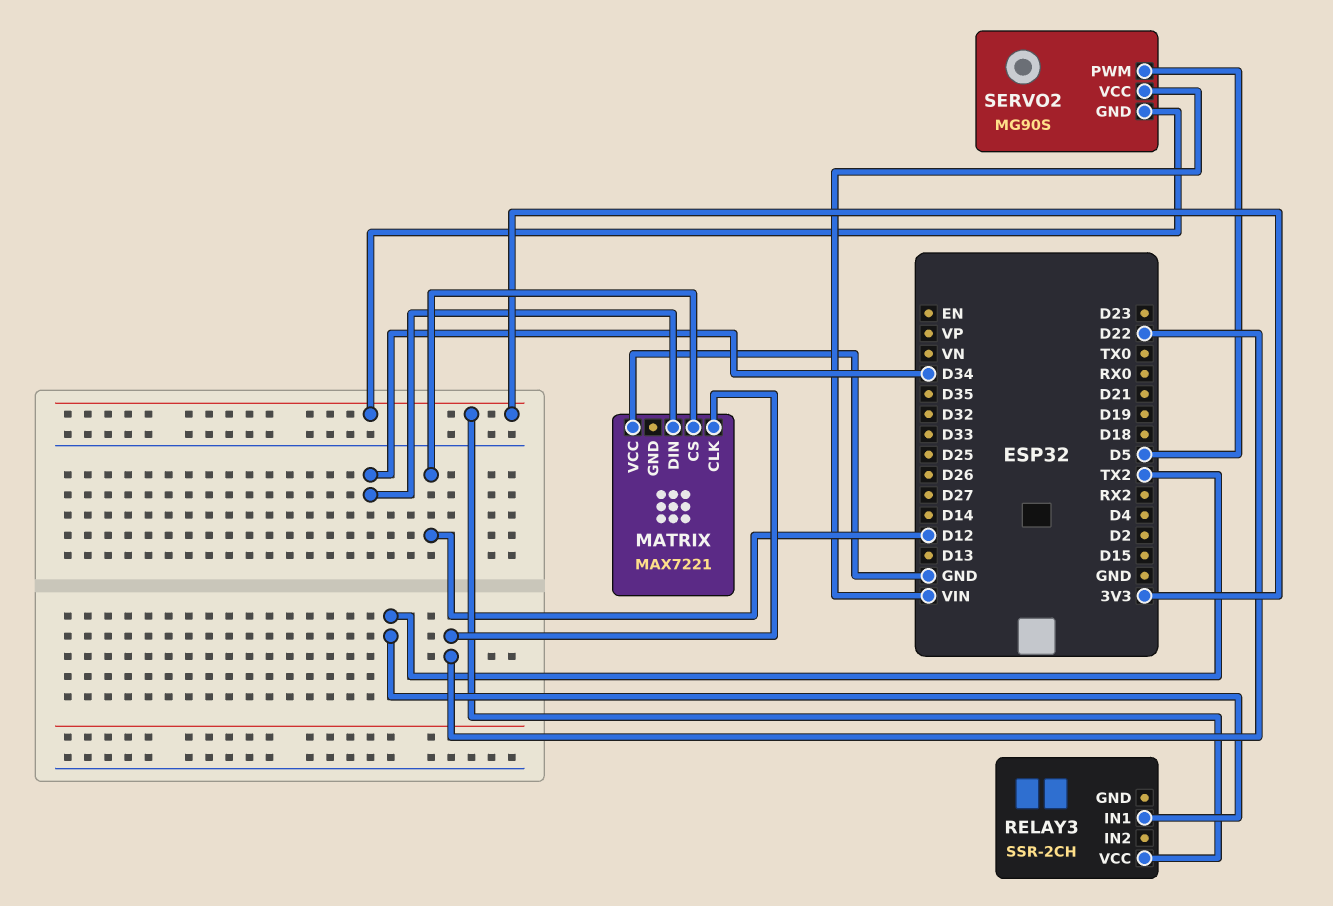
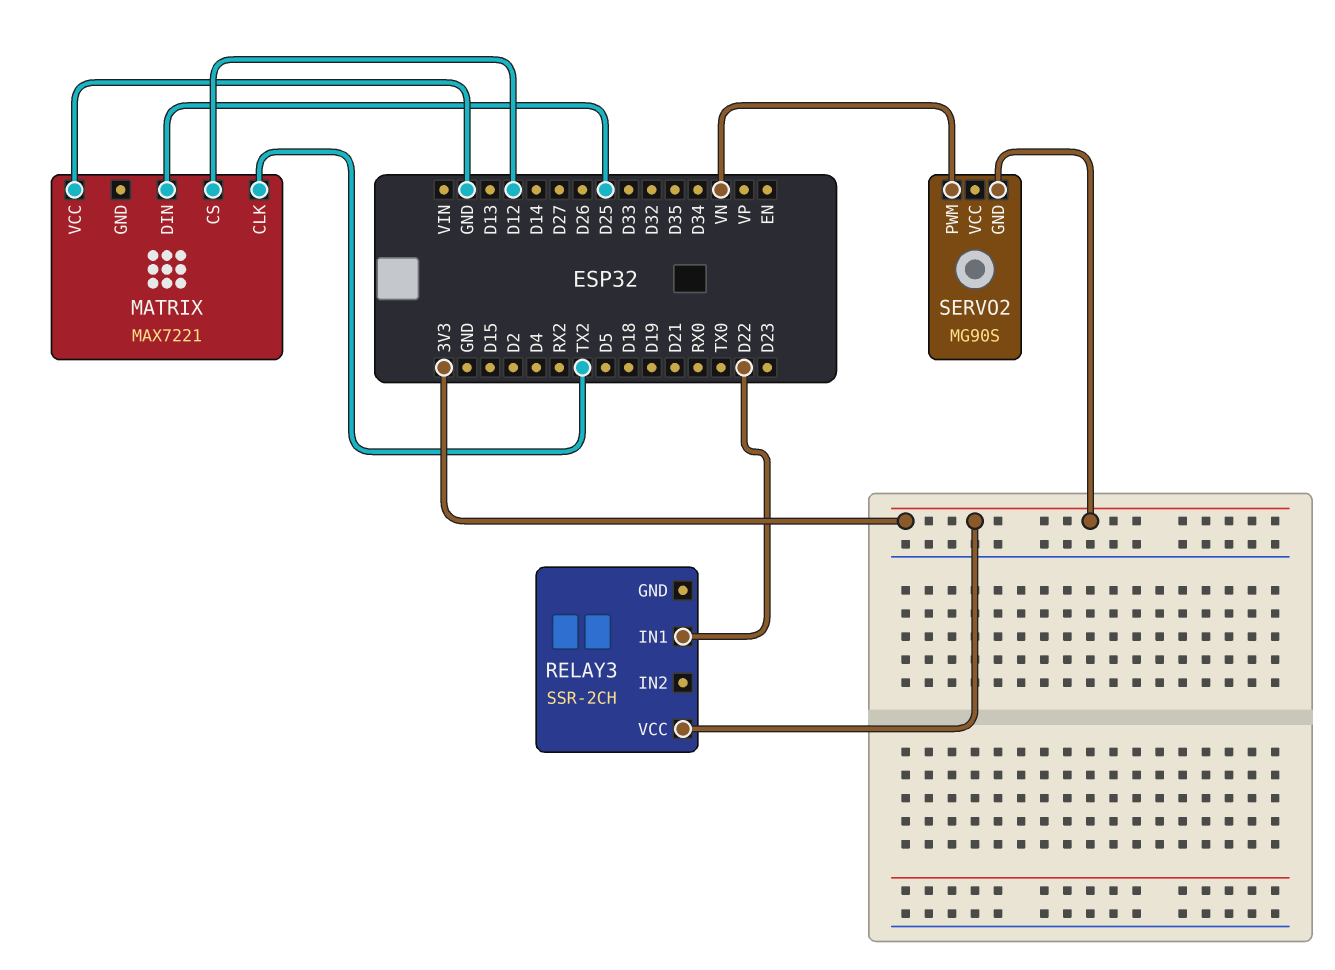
MATRIX pin CLK: D22 -> TX2
MATRIX pin DIN: D34 -> D25
RELAY3 pin IN1: TX2 -> D22
SERVO2 pin PWM: D5 -> VN
SERVO2 pin VCC: VIN -> none

